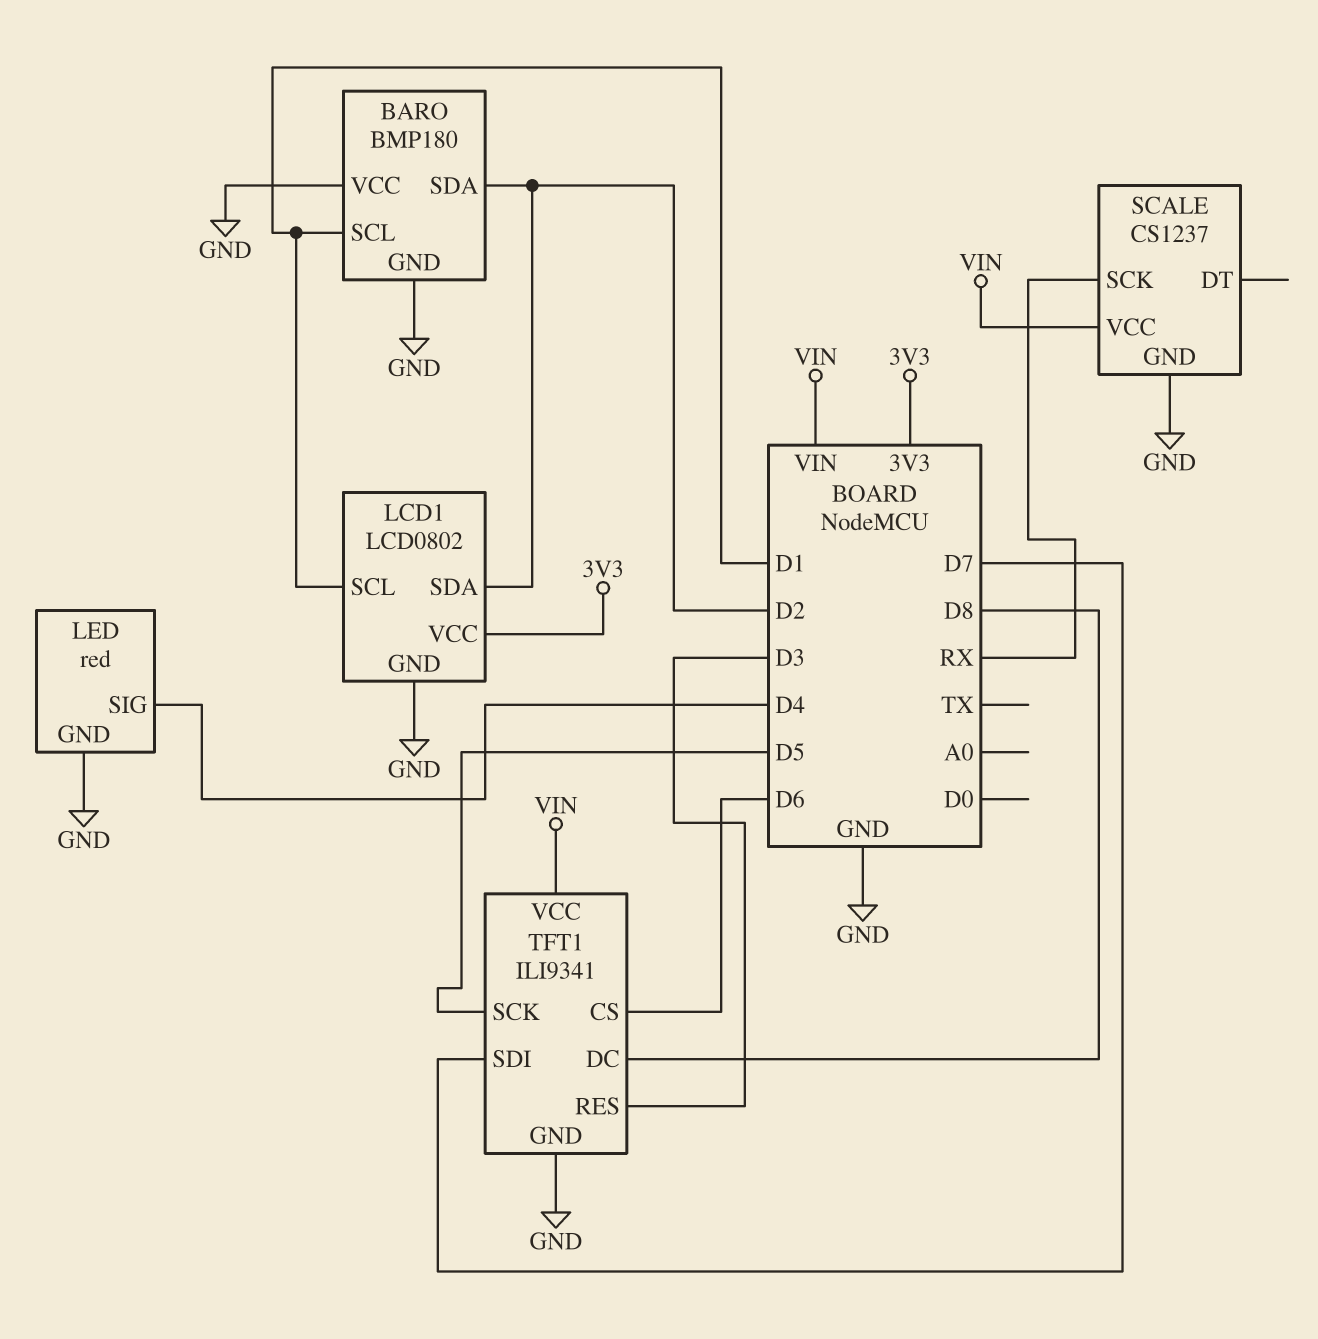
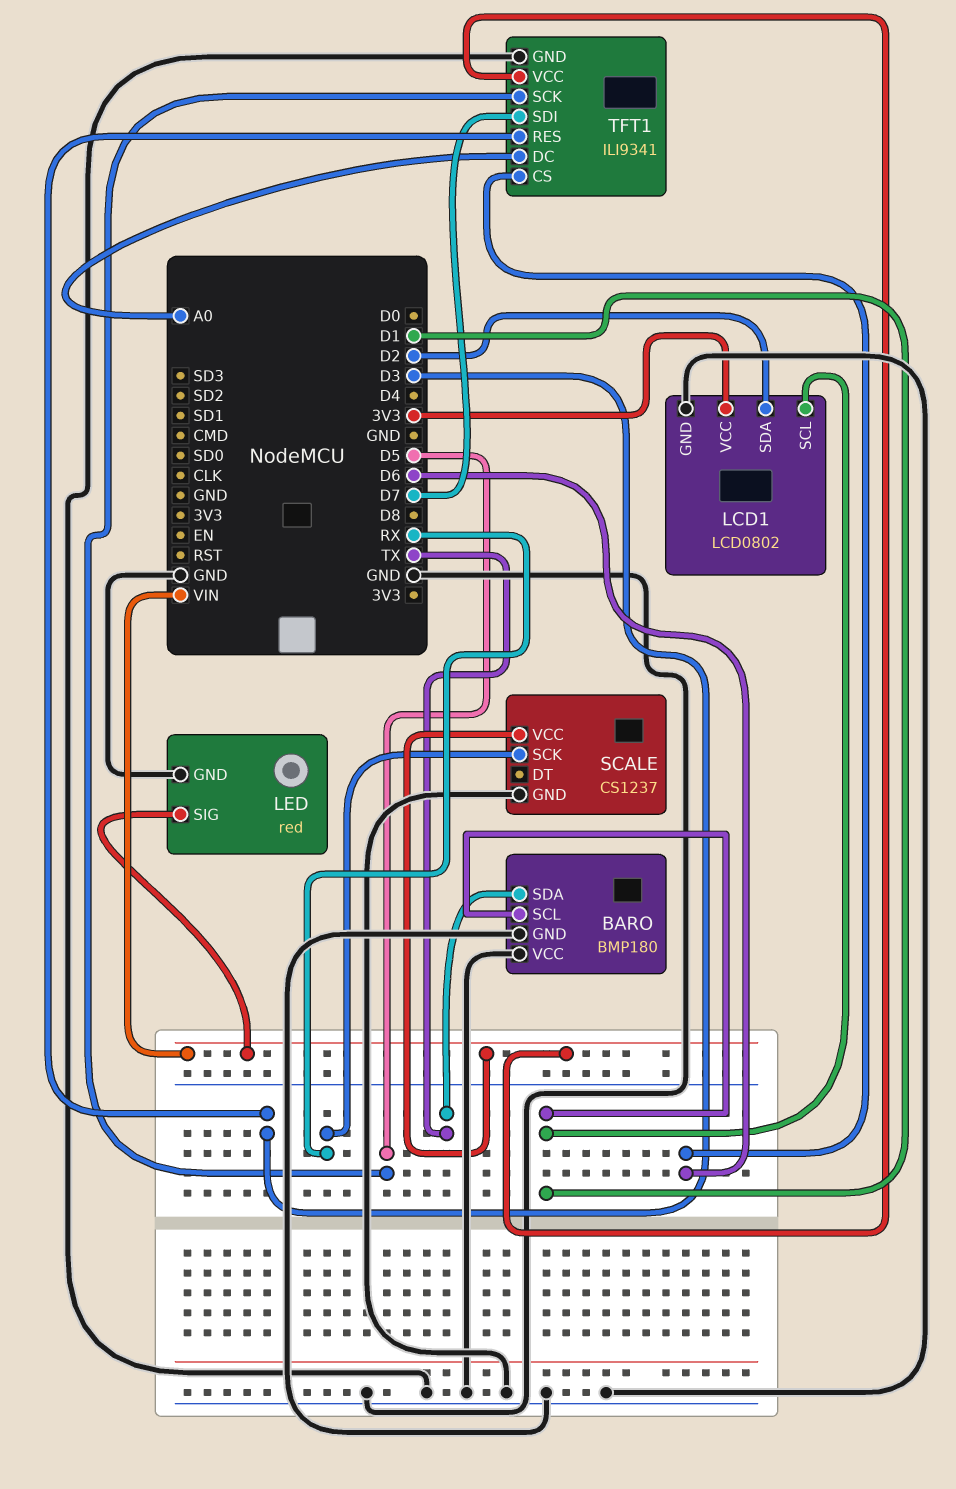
BARO pin SDA: D2 -> TX
LED pin SIG: D4 -> VIN
TFT1 pin DC: D8 -> A0

